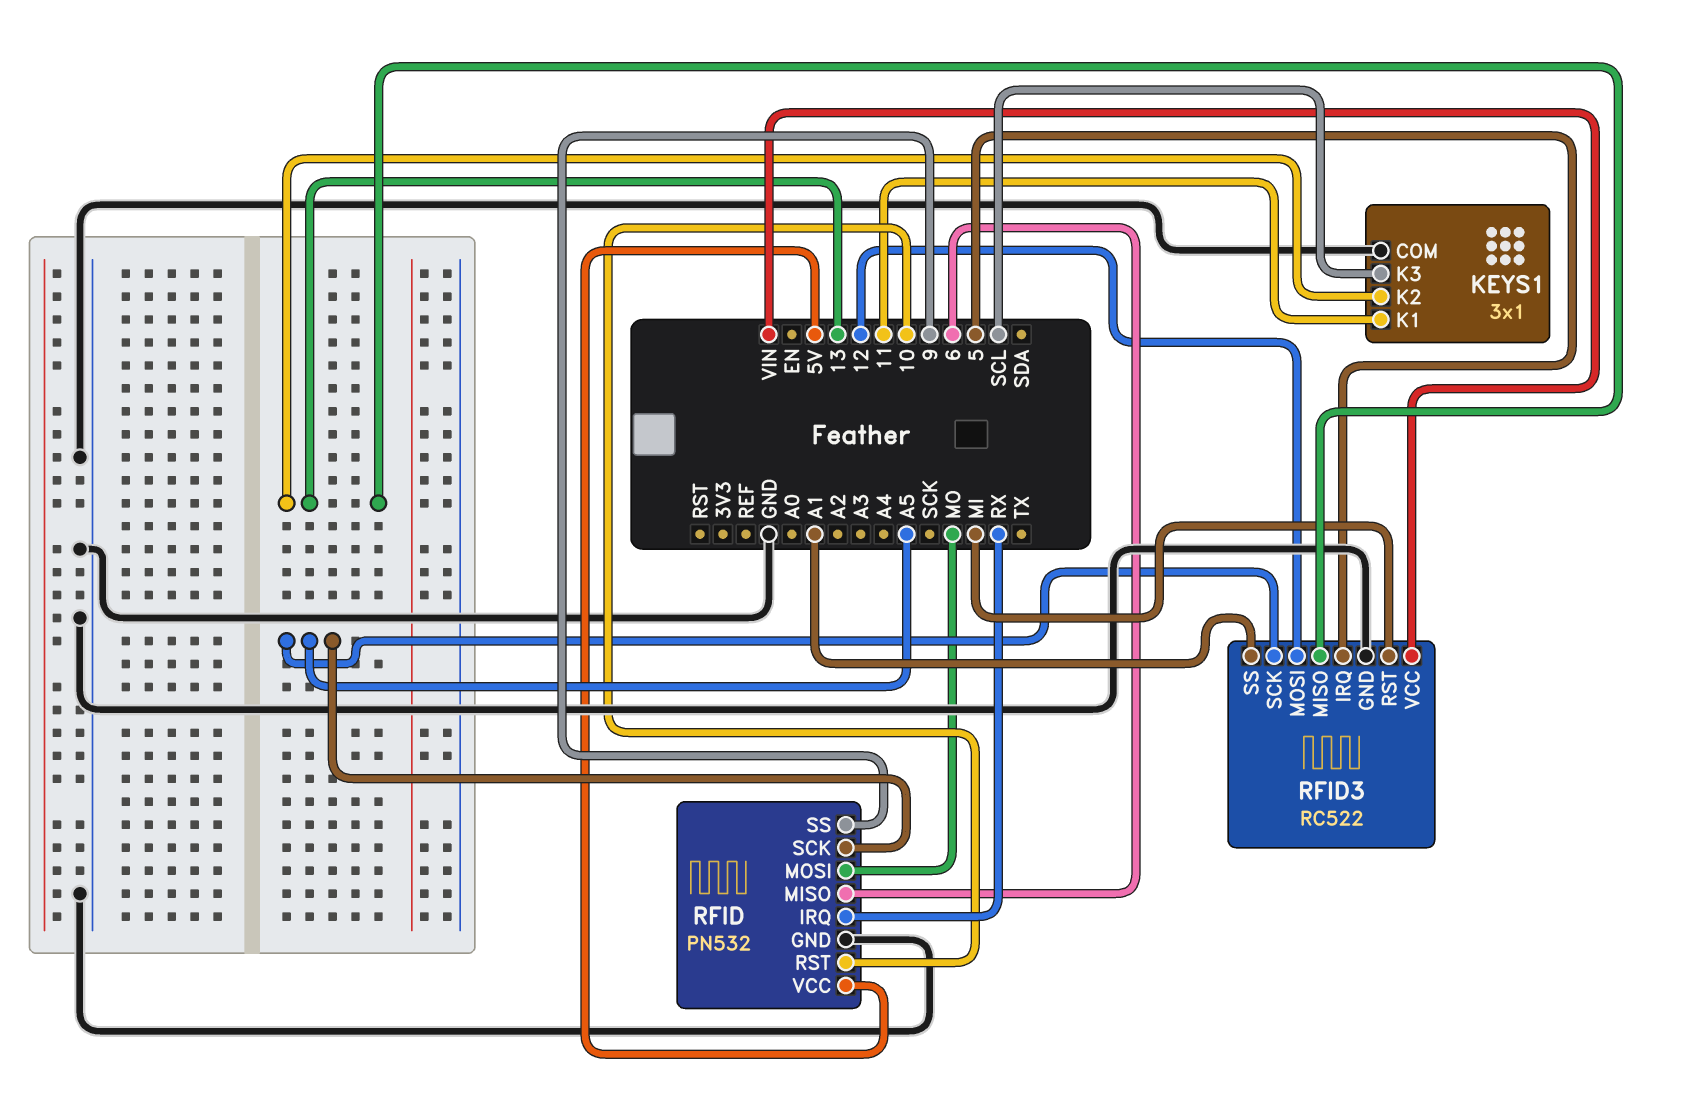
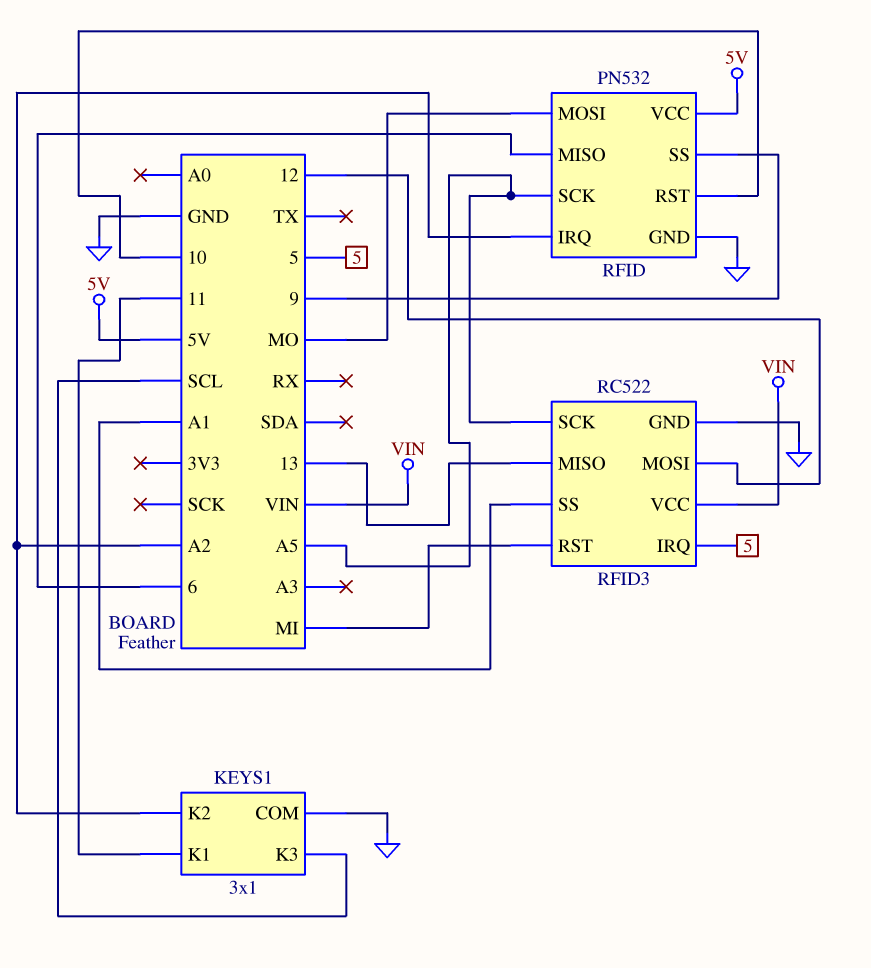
KEYS1 pin K2: 13 -> A2
RFID pin IRQ: RX -> A2

